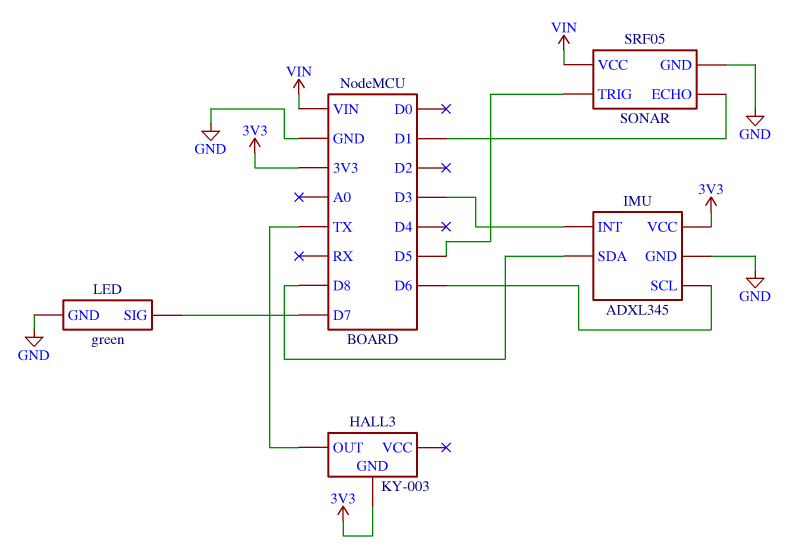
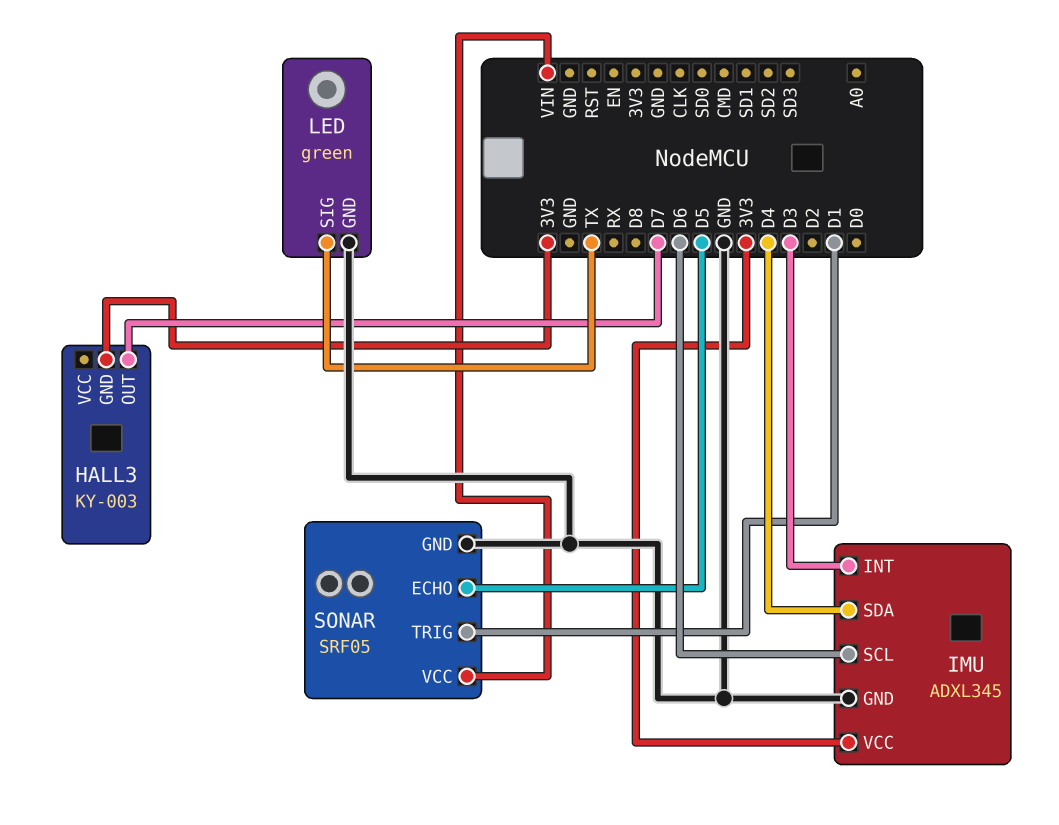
HALL3 pin OUT: TX -> D7
IMU pin SDA: D8 -> D4
LED pin SIG: D7 -> TX
SONAR pin ECHO: D1 -> D5
SONAR pin TRIG: D5 -> D1

